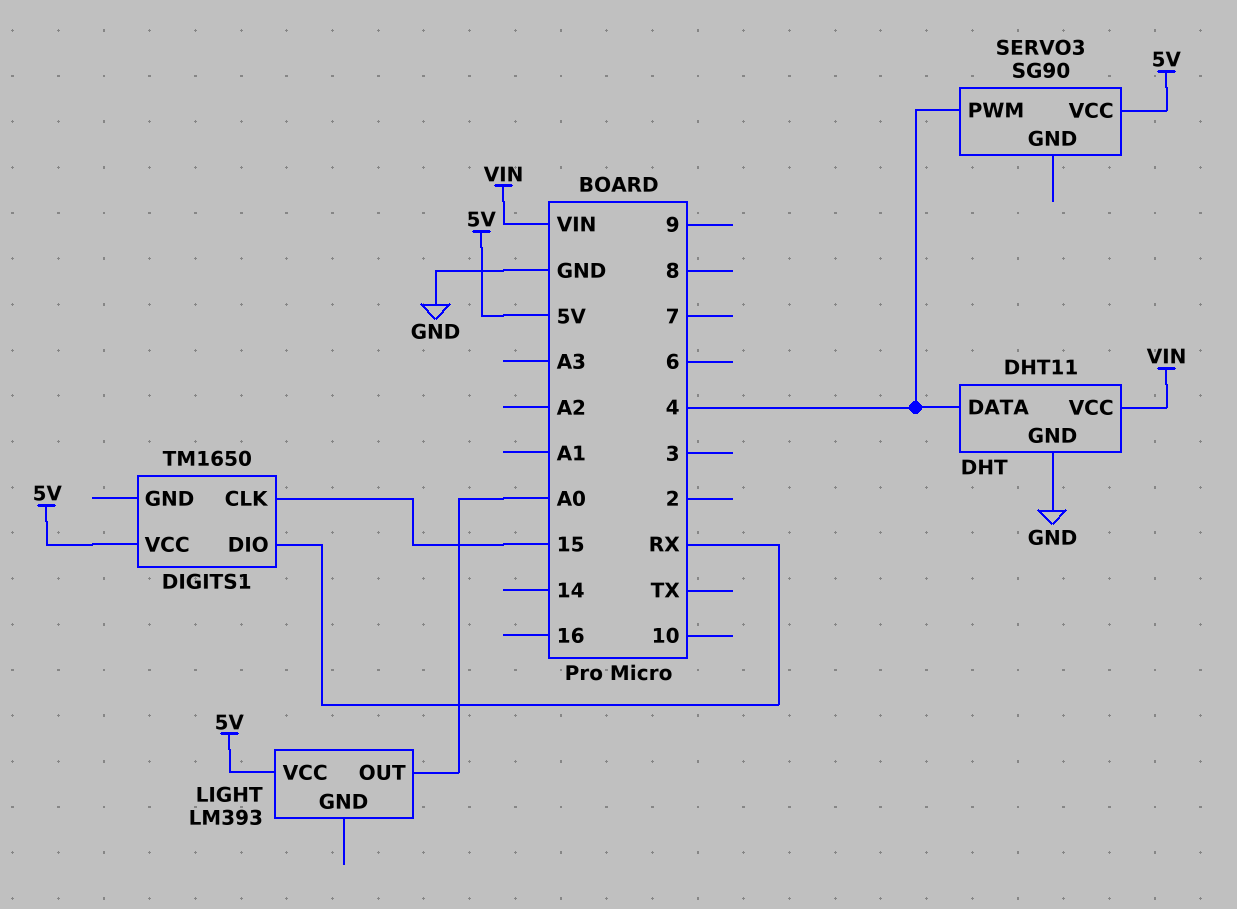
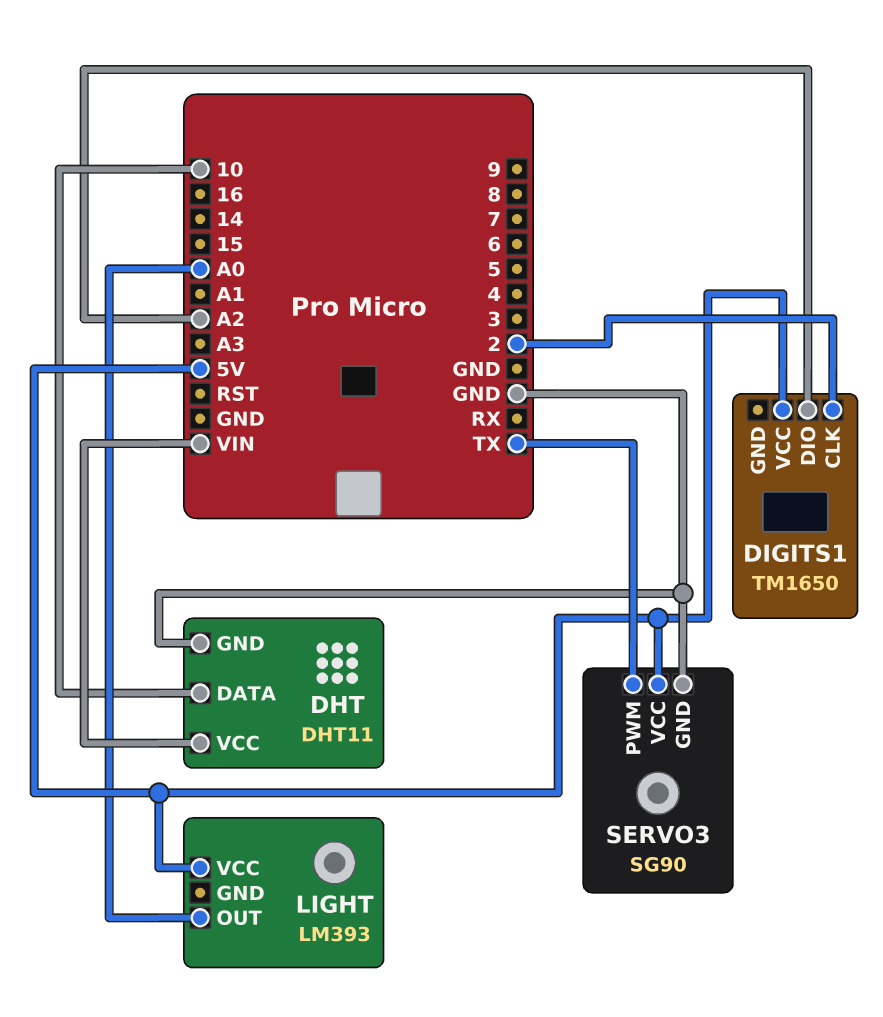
DHT pin DATA: 4 -> 10
DIGITS1 pin CLK: 15 -> 2
DIGITS1 pin DIO: RX -> A2
SERVO3 pin GND: none -> GND
SERVO3 pin PWM: 4 -> TX

